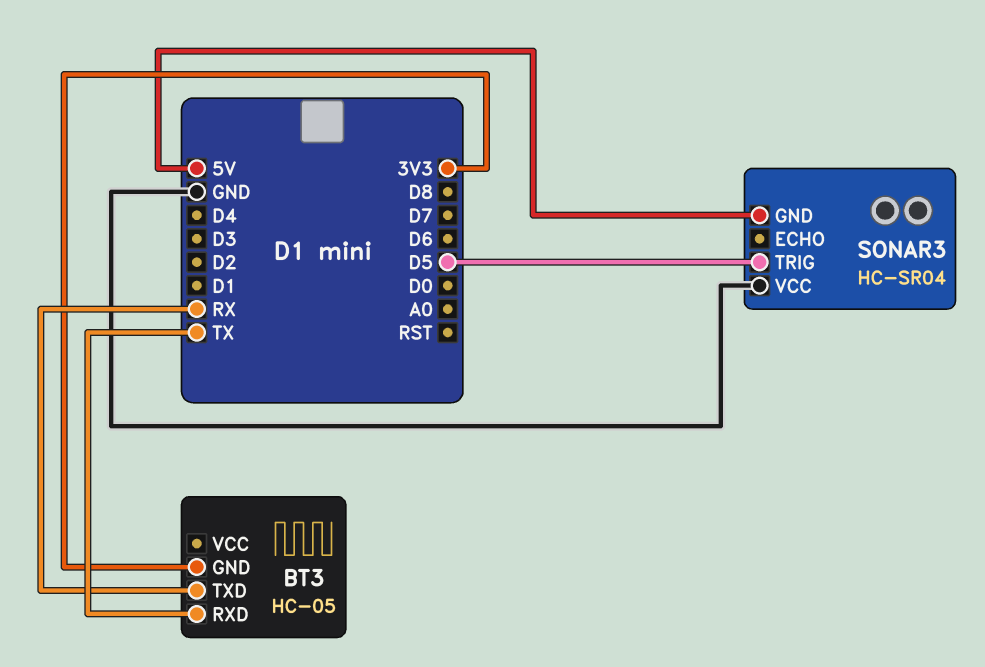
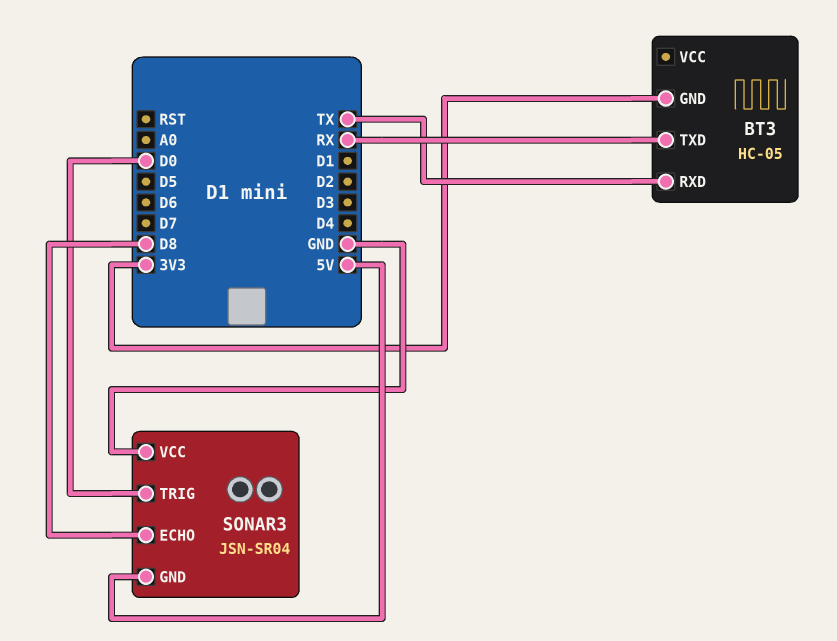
SONAR3: HC-SR04 -> JSN-SR04
SONAR3 pin ECHO: none -> D8
SONAR3 pin TRIG: D5 -> D0

